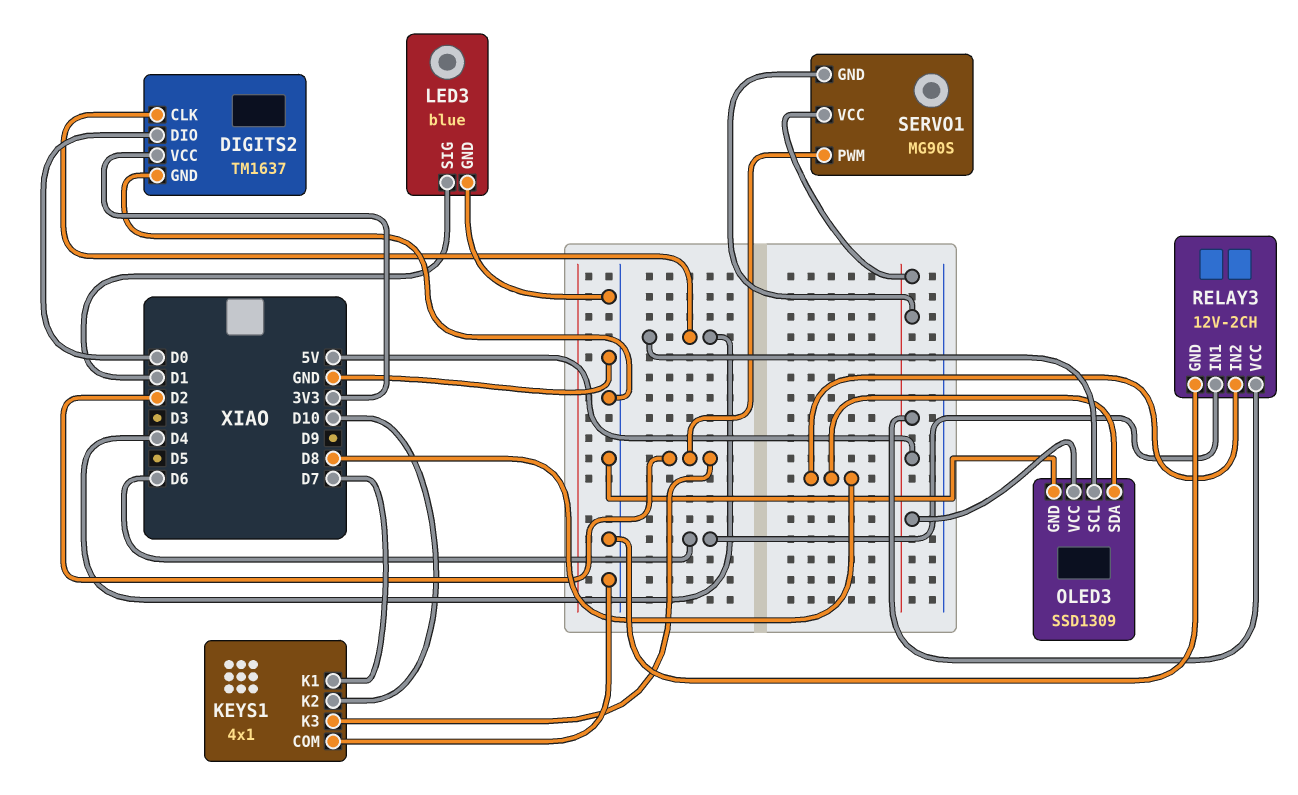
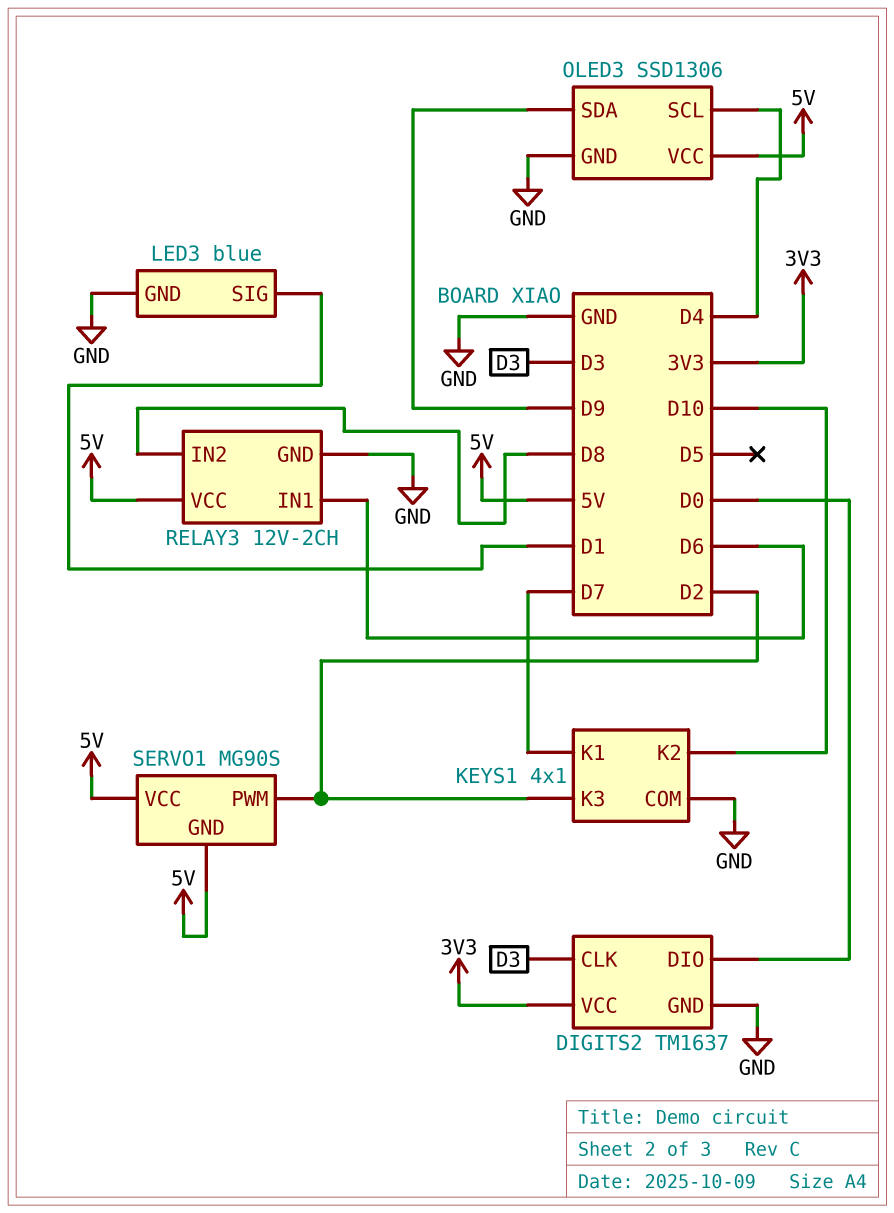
DIGITS2 pin CLK: D4 -> D3
OLED3: SSD1309 -> SSD1306
OLED3 pin SDA: D8 -> D9

